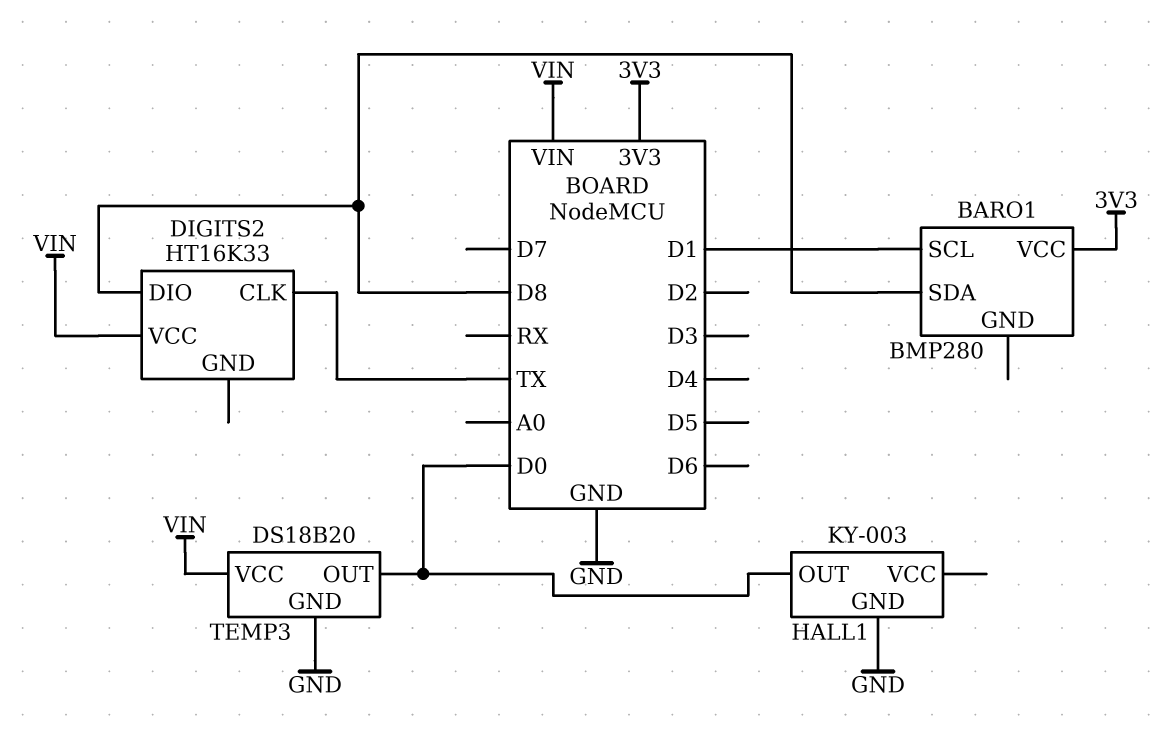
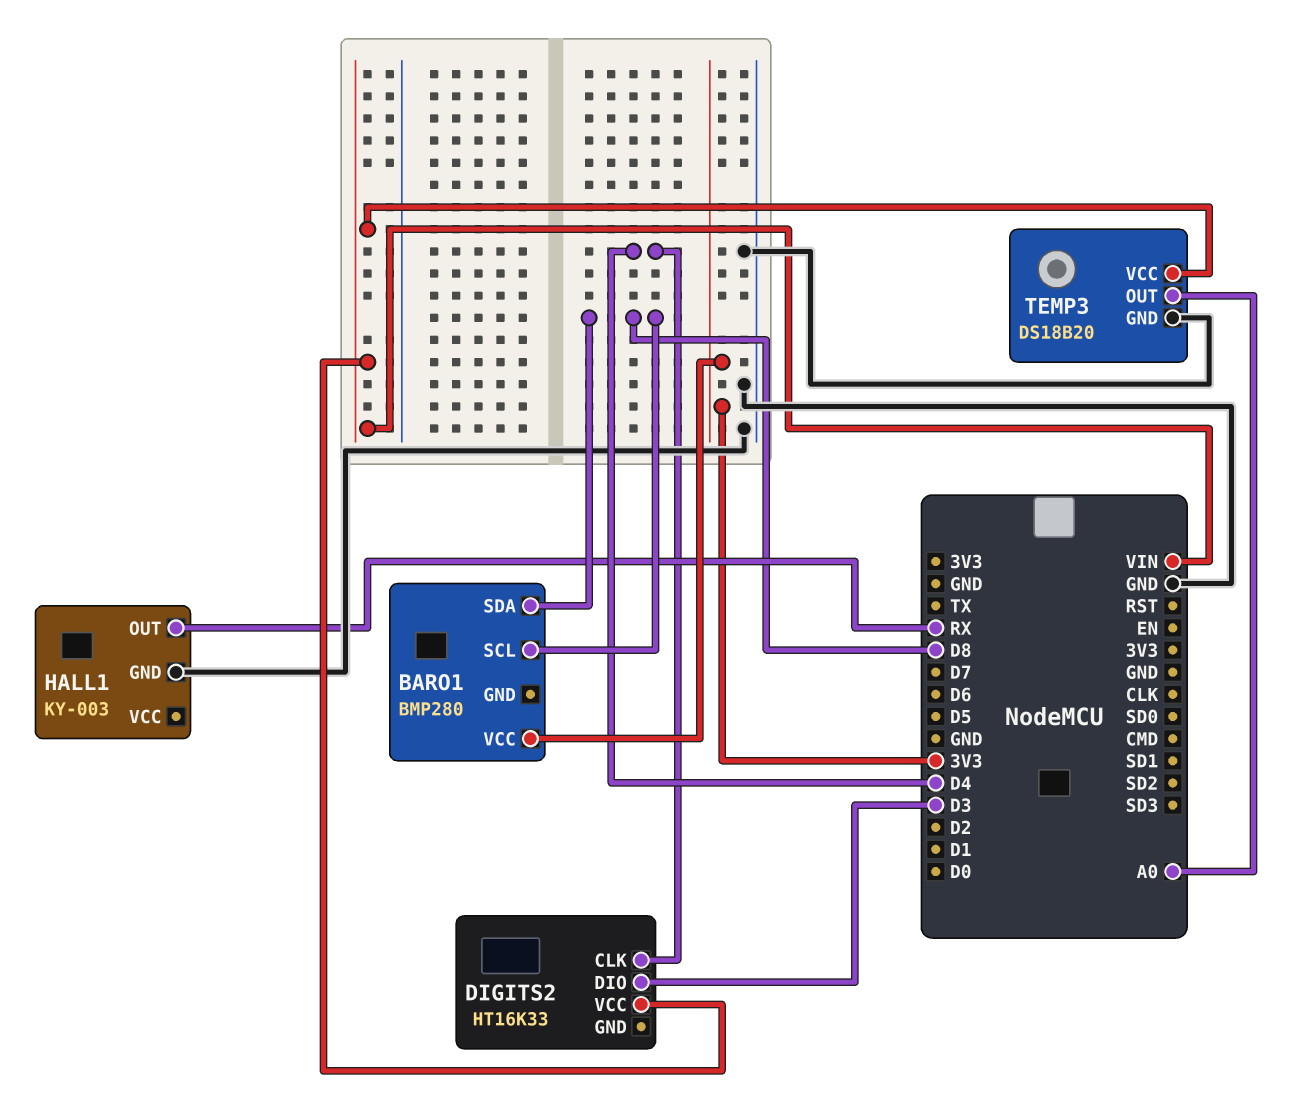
BARO1 pin SCL: D1 -> D8
DIGITS2 pin CLK: TX -> D4
DIGITS2 pin DIO: D8 -> D3
HALL1 pin OUT: D0 -> RX
TEMP3 pin OUT: D0 -> A0

